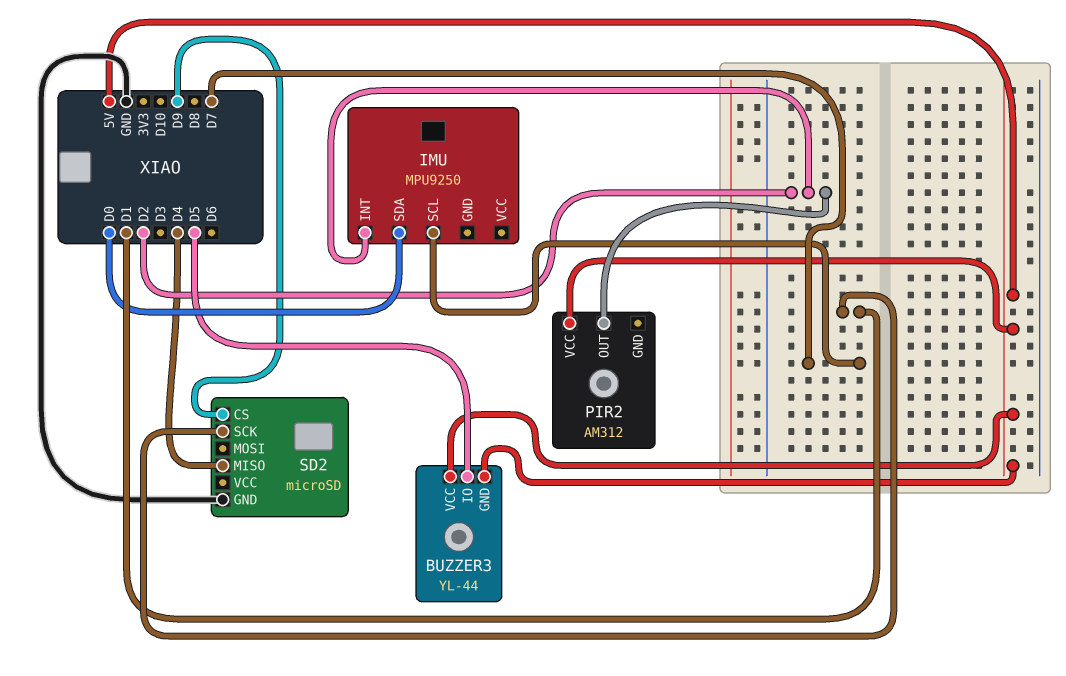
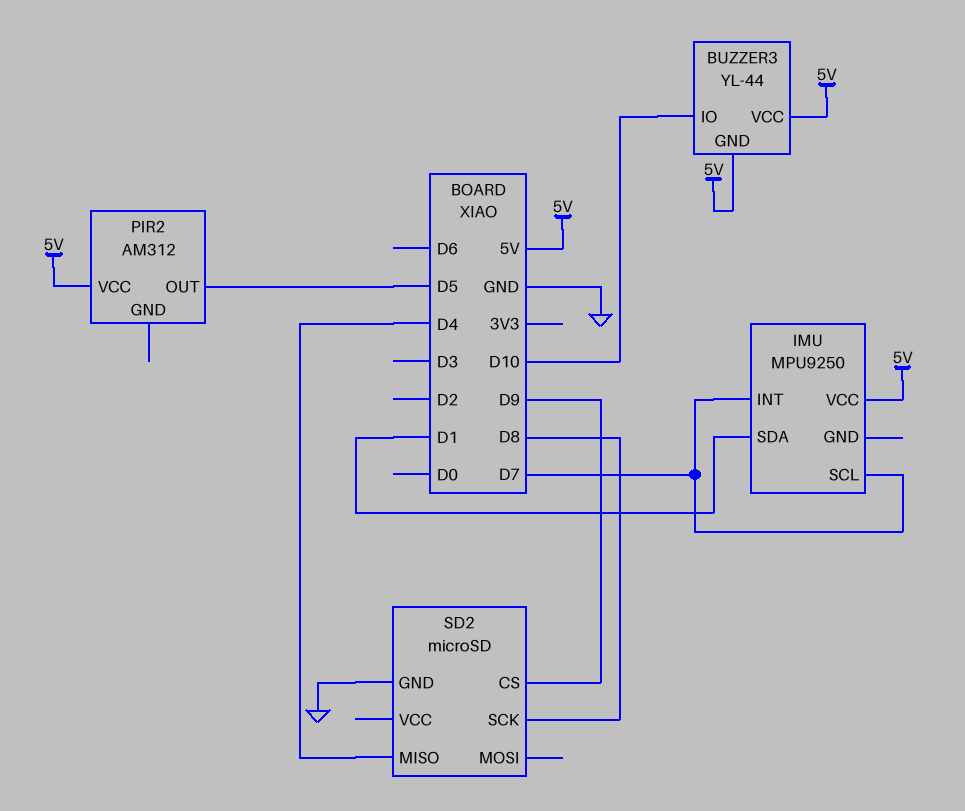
BUZZER3 pin IO: D5 -> D10
IMU pin INT: D2 -> D7
IMU pin SDA: D0 -> D1
IMU pin VCC: none -> 5V
PIR2 pin OUT: D2 -> D5
SD2 pin SCK: D1 -> D8

